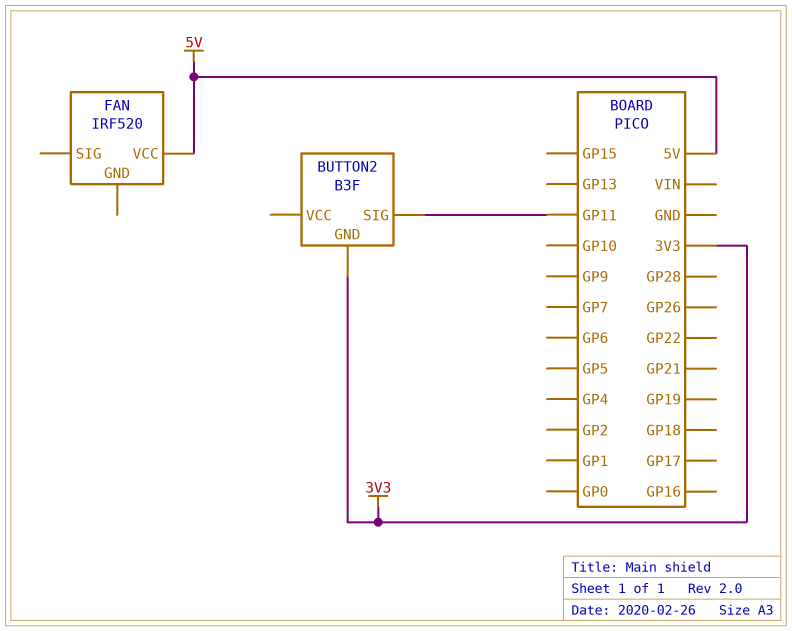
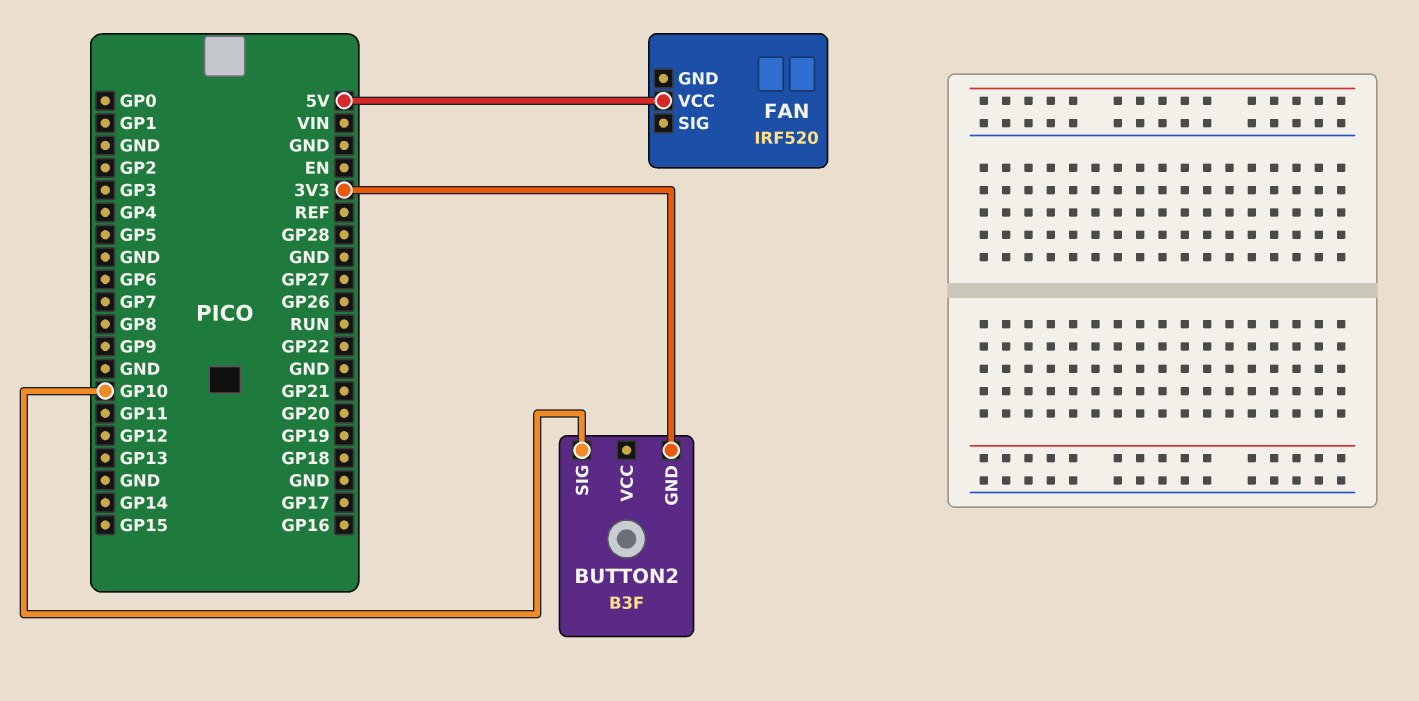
BUTTON2 pin SIG: GP11 -> GP10

